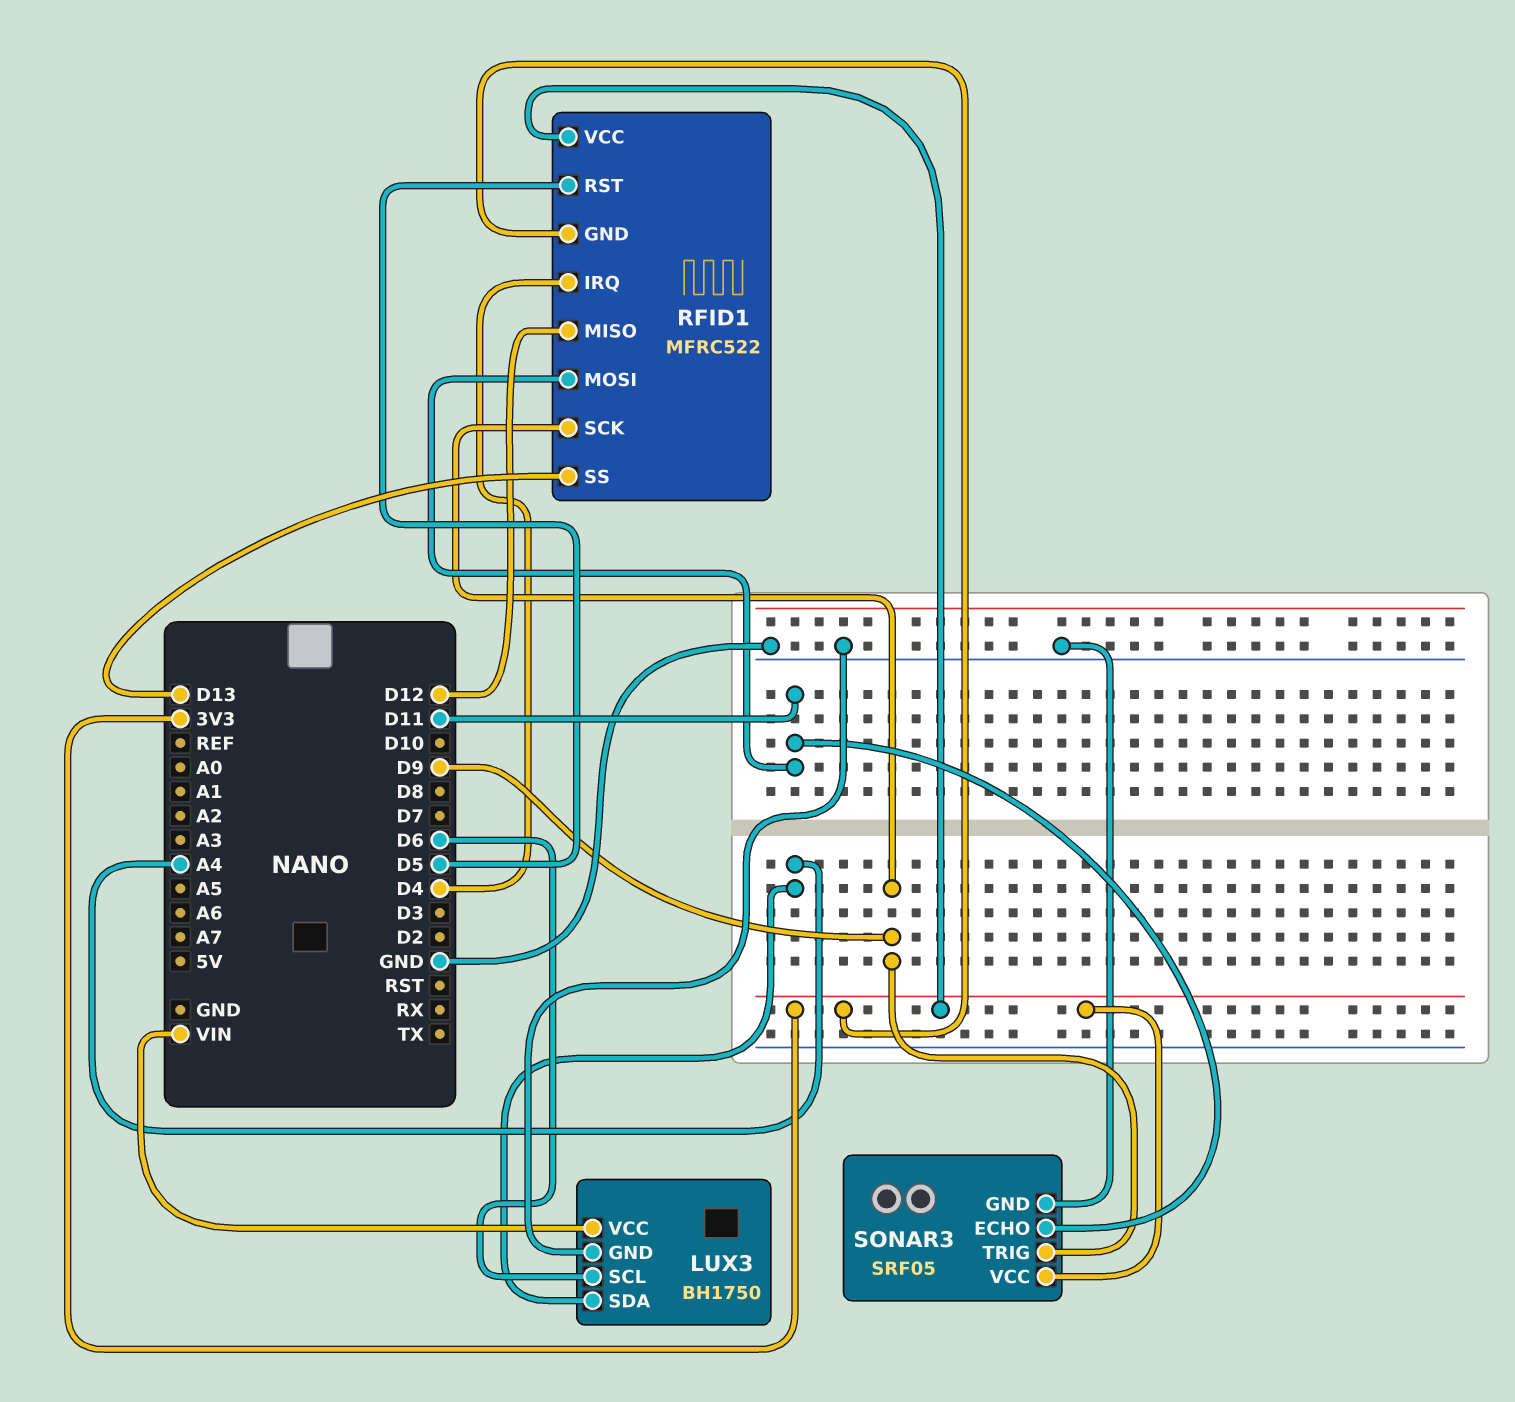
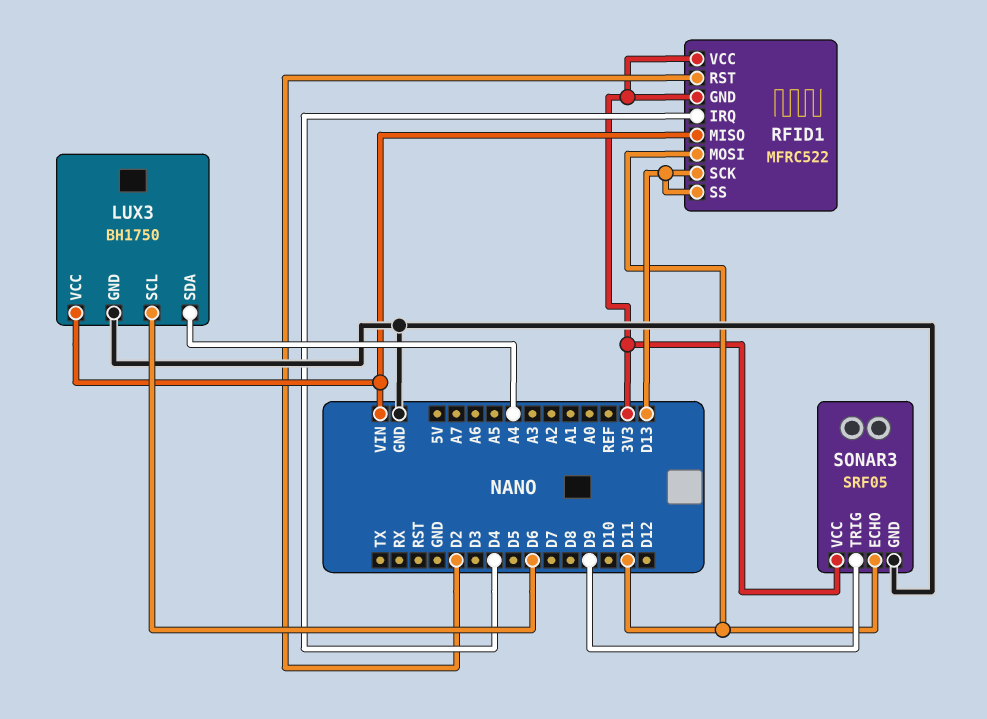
RFID1 pin MISO: D12 -> VIN
RFID1 pin RST: D5 -> D2
RFID1 pin SCK: D9 -> D13

